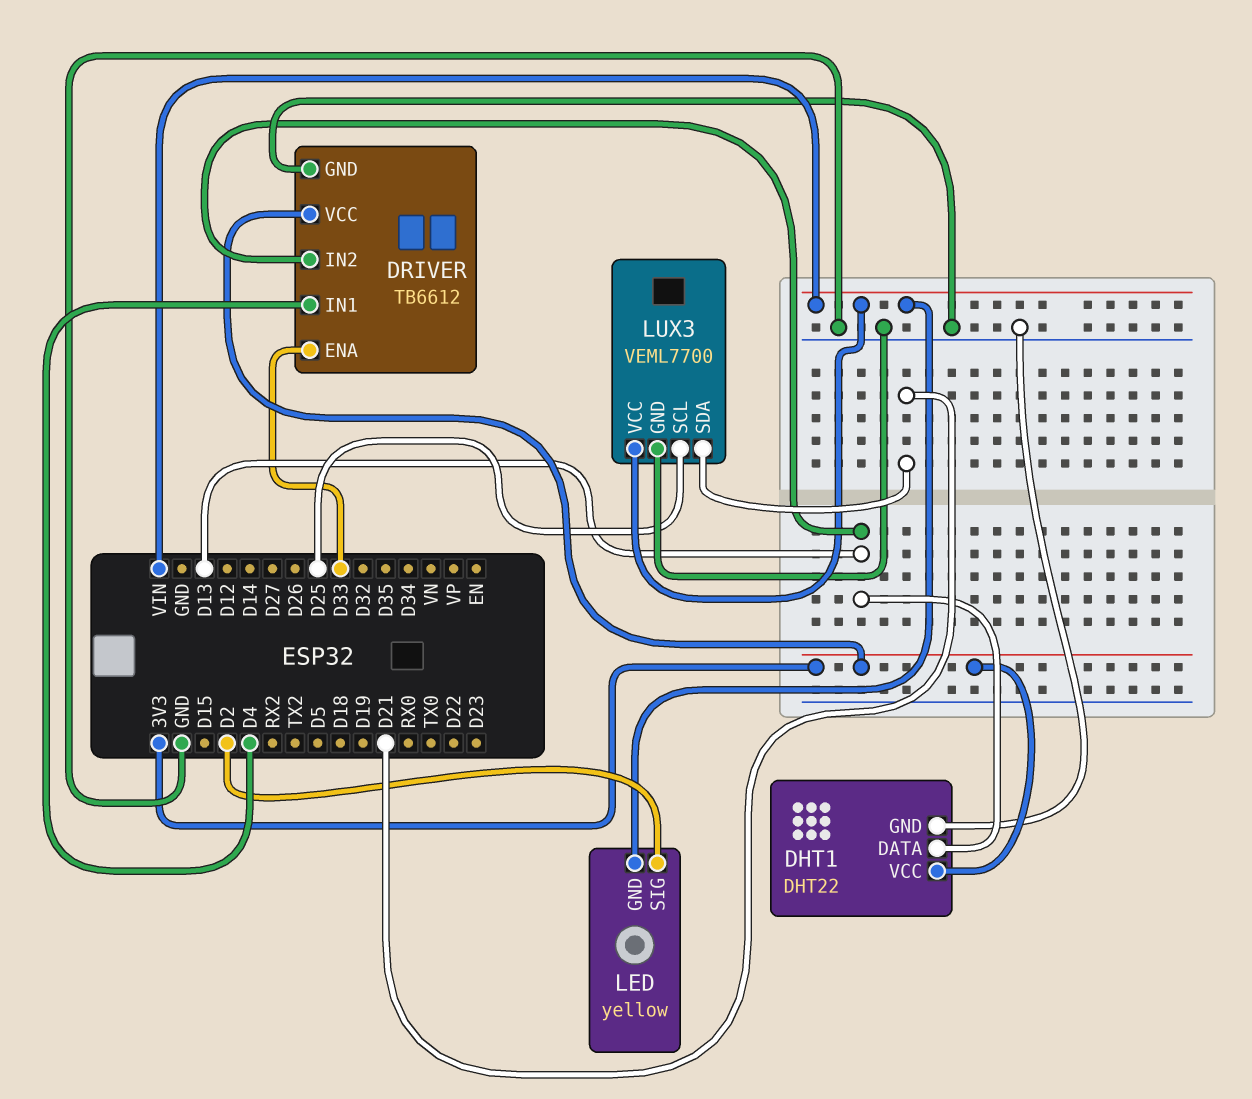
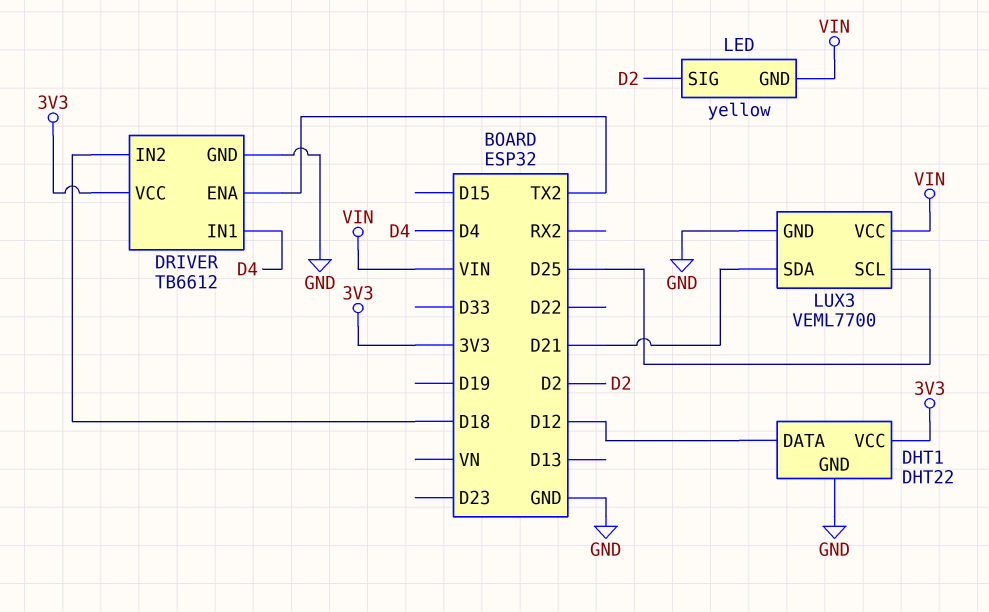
DHT1 pin DATA: D13 -> D12
DRIVER pin ENA: D33 -> TX2
DRIVER pin IN2: D13 -> D18

